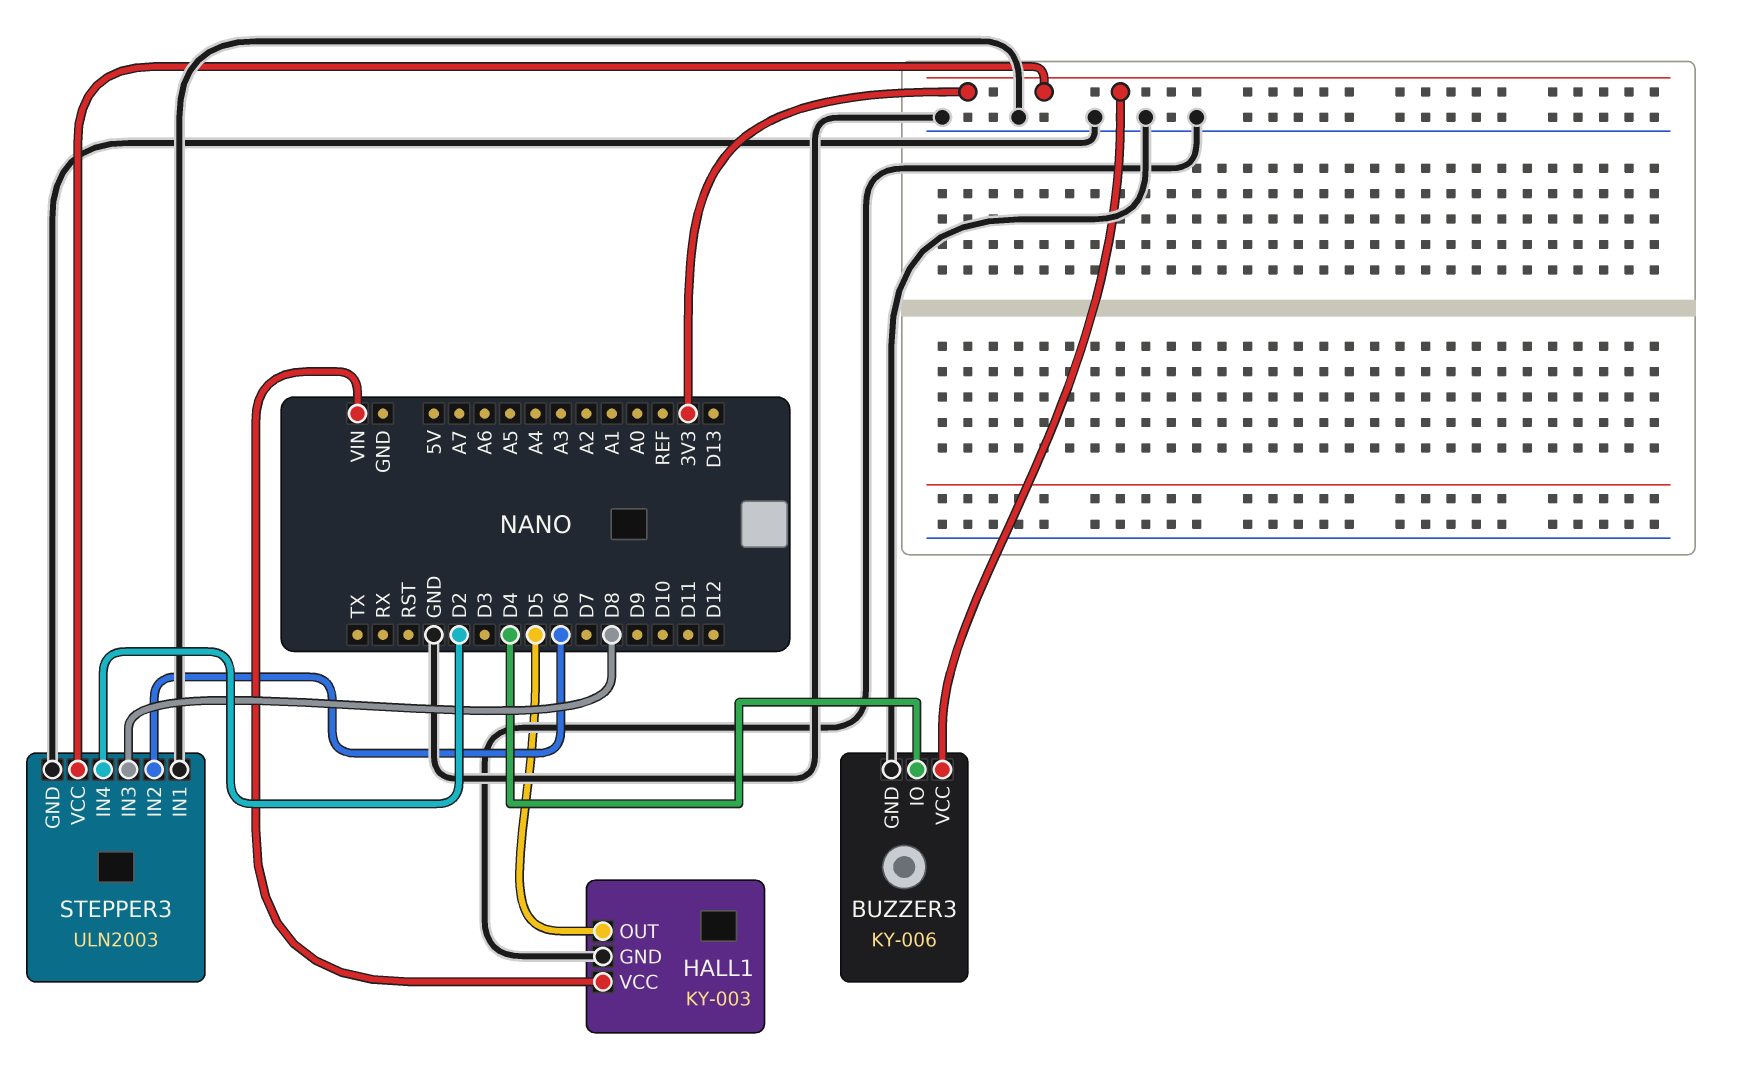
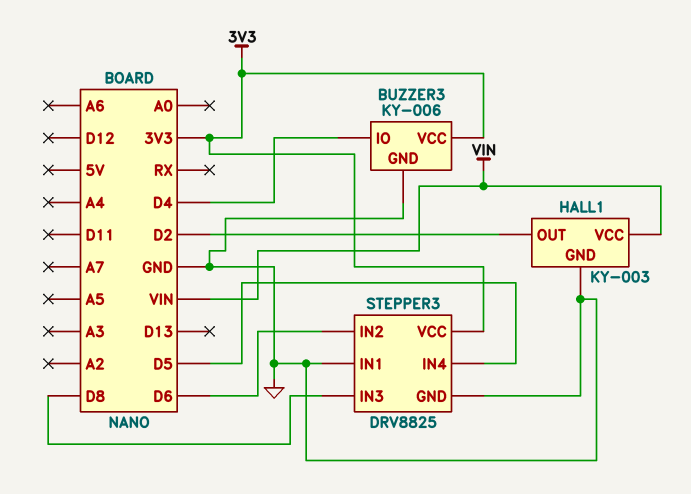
HALL1 pin OUT: D5 -> D2
STEPPER3: ULN2003 -> DRV8825
STEPPER3 pin IN4: D2 -> D5

